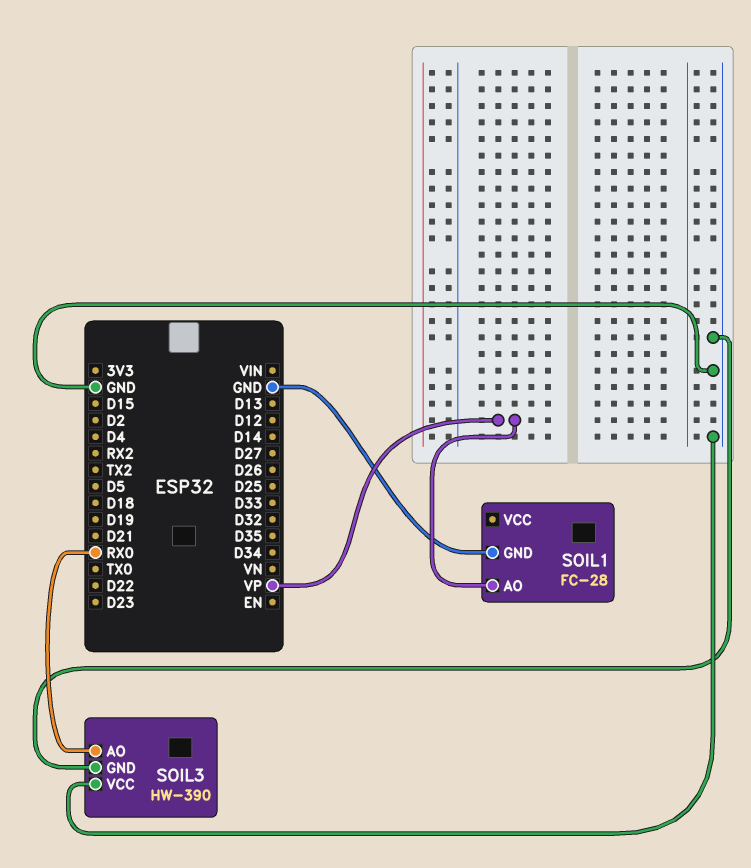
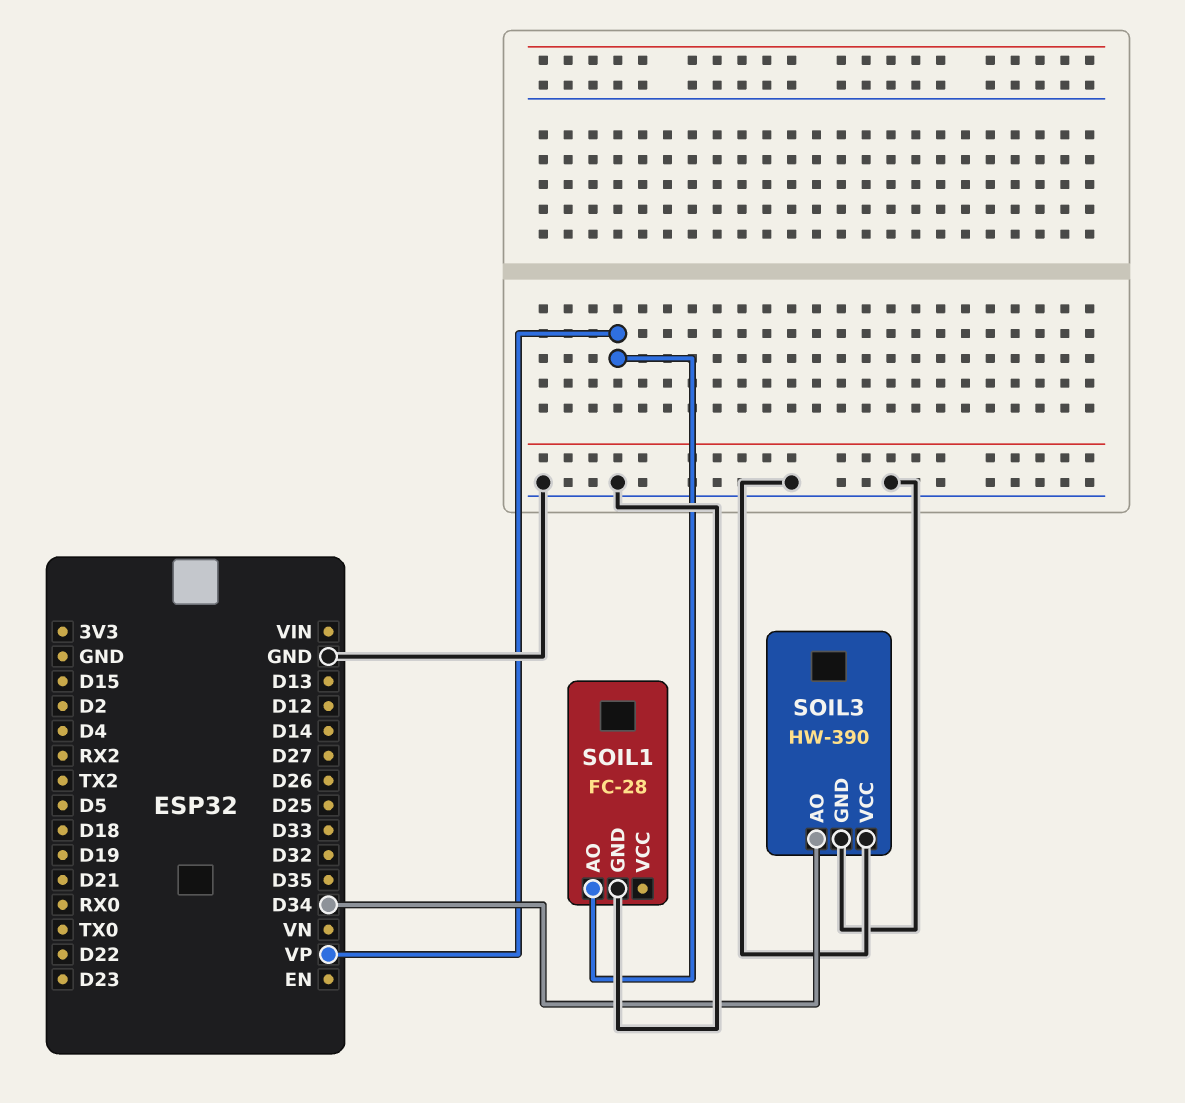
SOIL3 pin AO: RX0 -> D34

